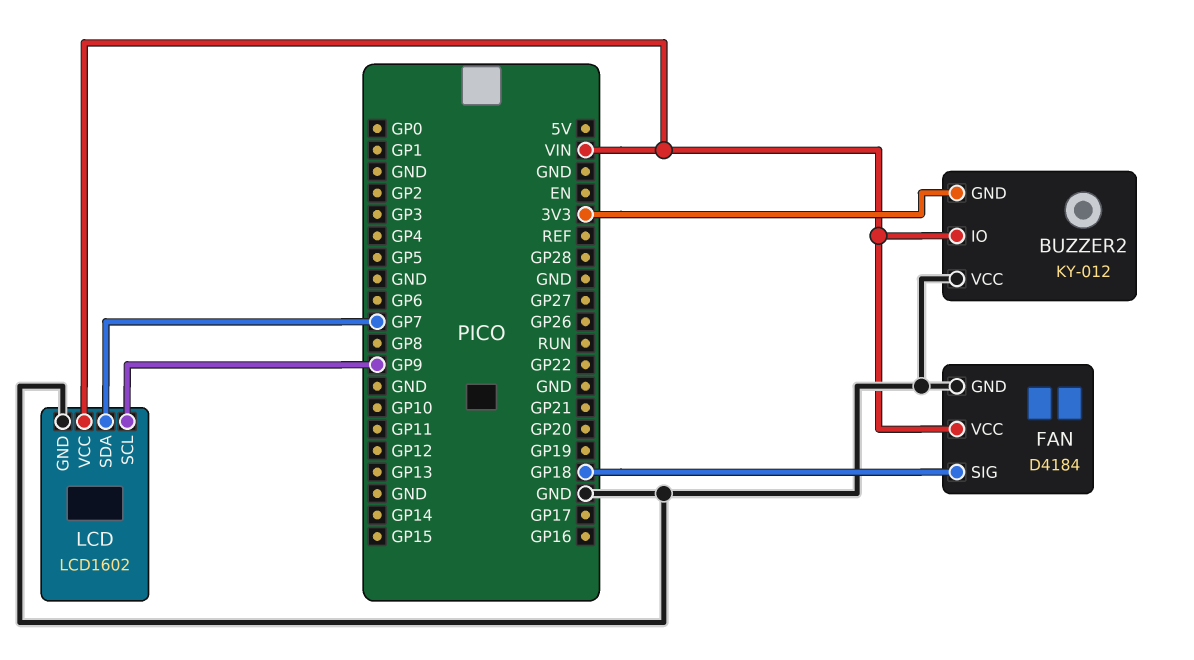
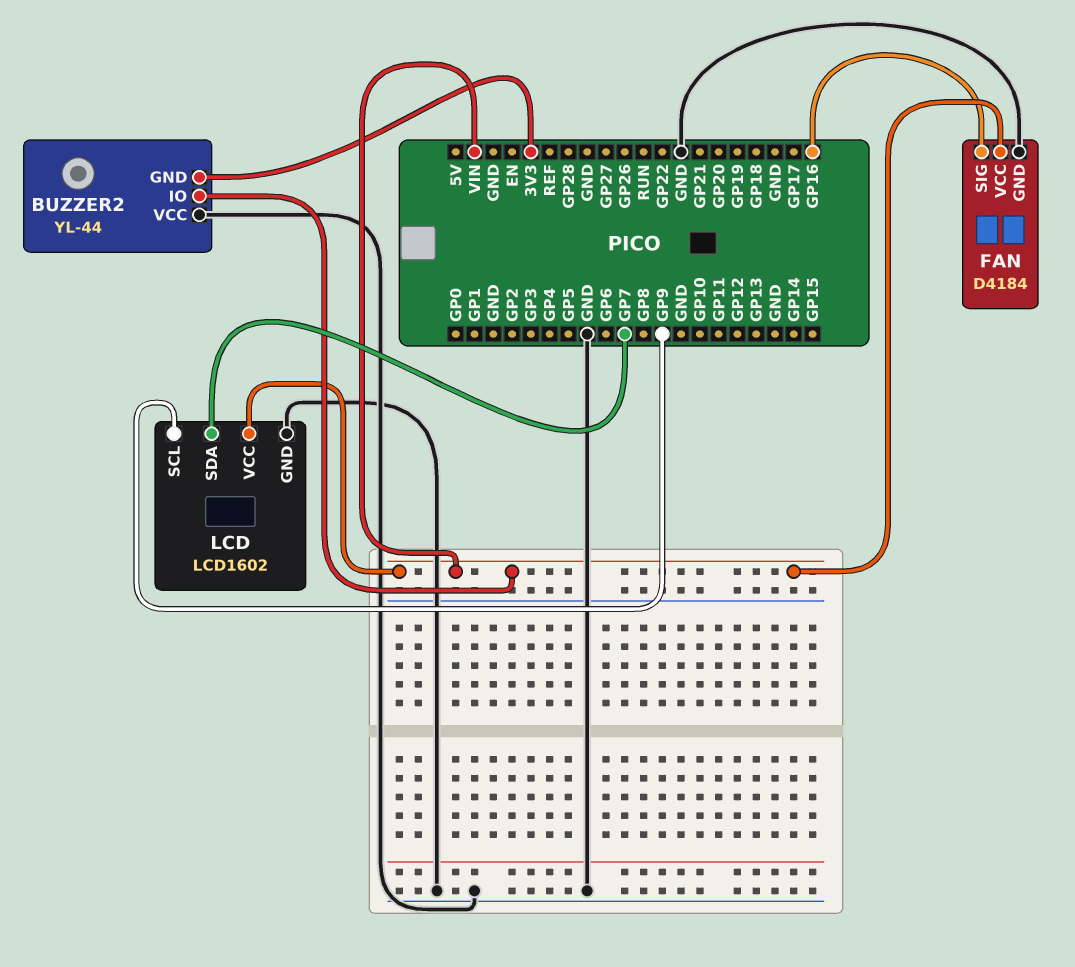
BUZZER2: KY-012 -> YL-44
FAN pin SIG: GP18 -> GP16

